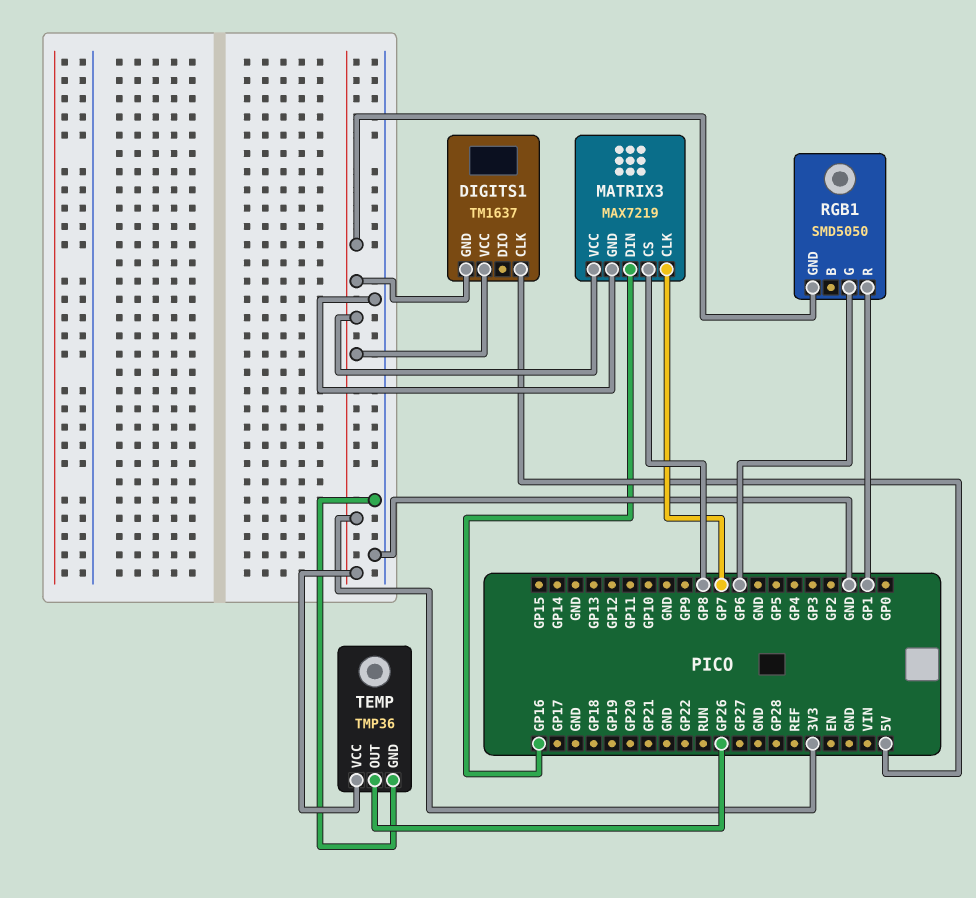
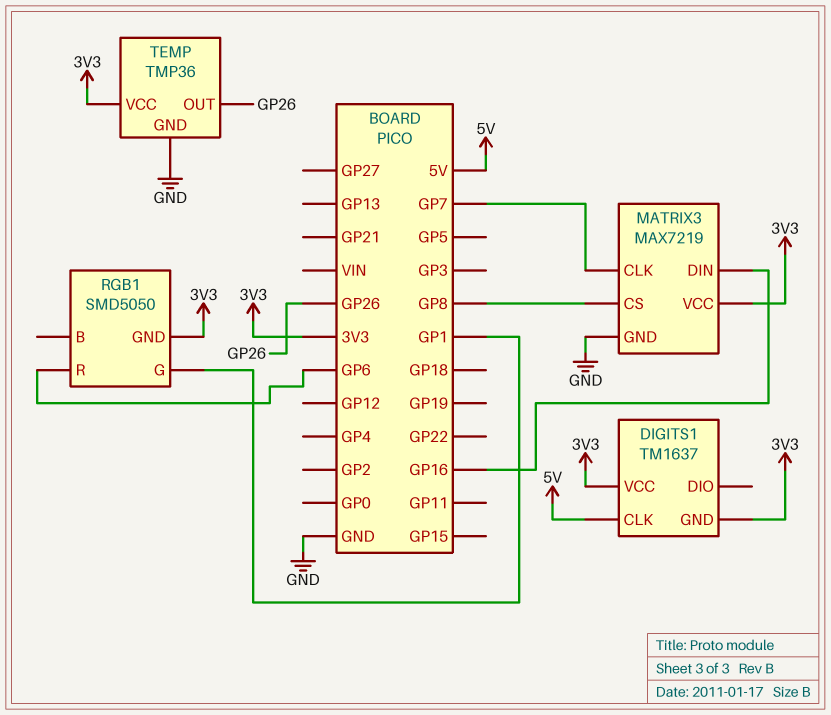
RGB1 pin G: GP6 -> GP1
RGB1 pin R: GP1 -> GP6

